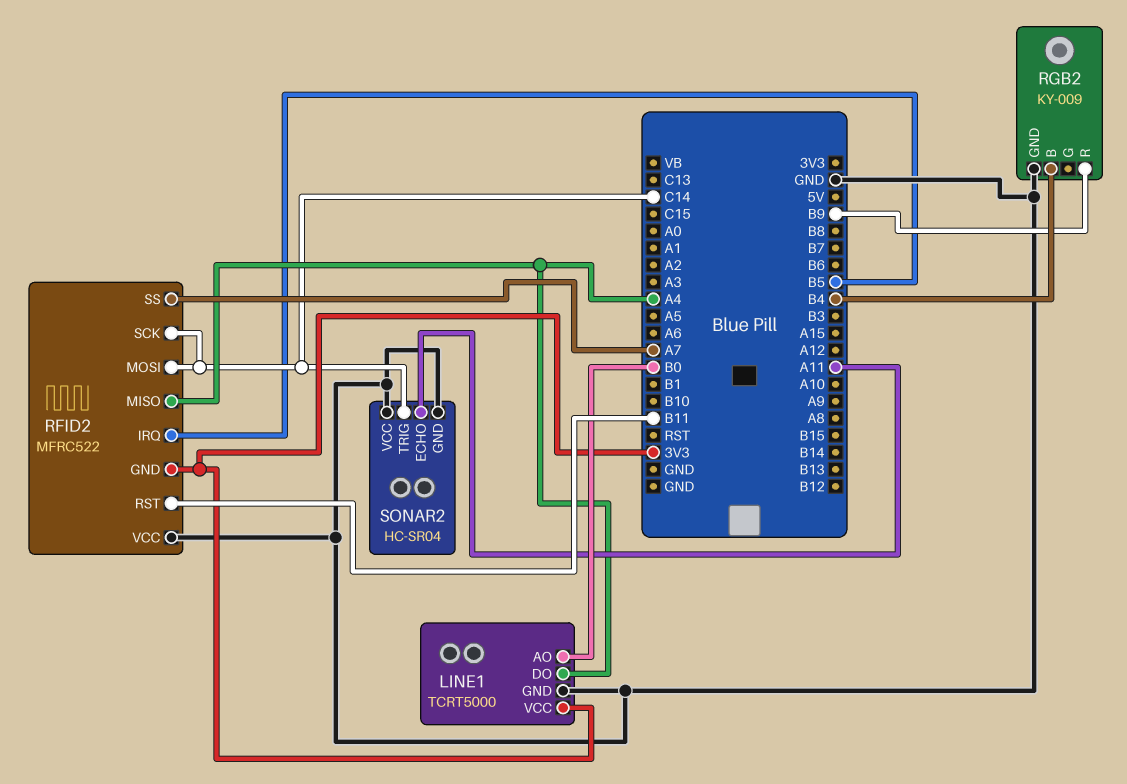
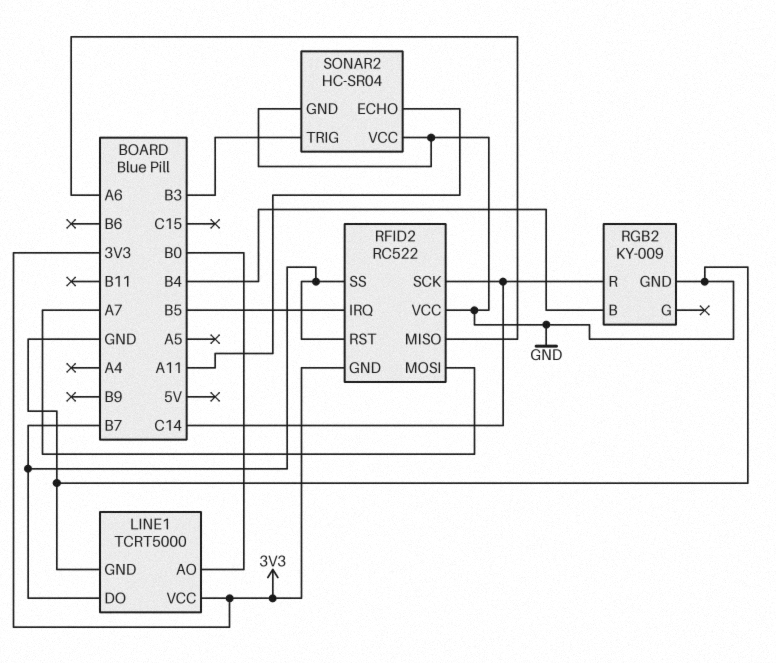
LINE1 pin DO: A4 -> B7
RFID2: MFRC522 -> RC522
RFID2 pin MISO: A4 -> A6
RFID2 pin MOSI: C14 -> A7
RFID2 pin RST: B11 -> B7
RFID2 pin SS: A7 -> B7
RGB2 pin R: B9 -> C14
SONAR2 pin TRIG: C14 -> B3

